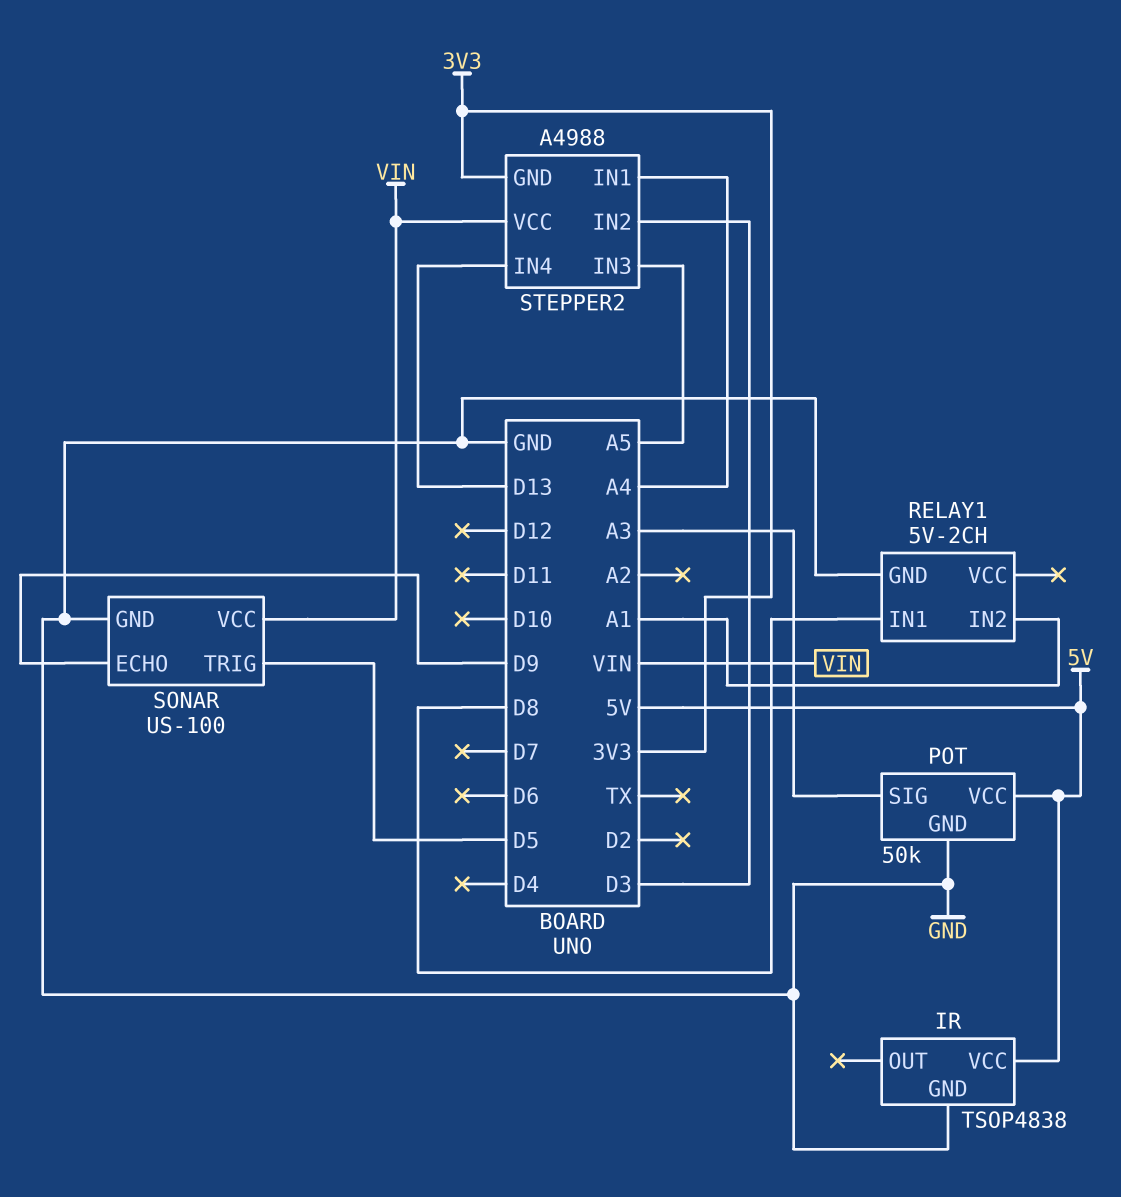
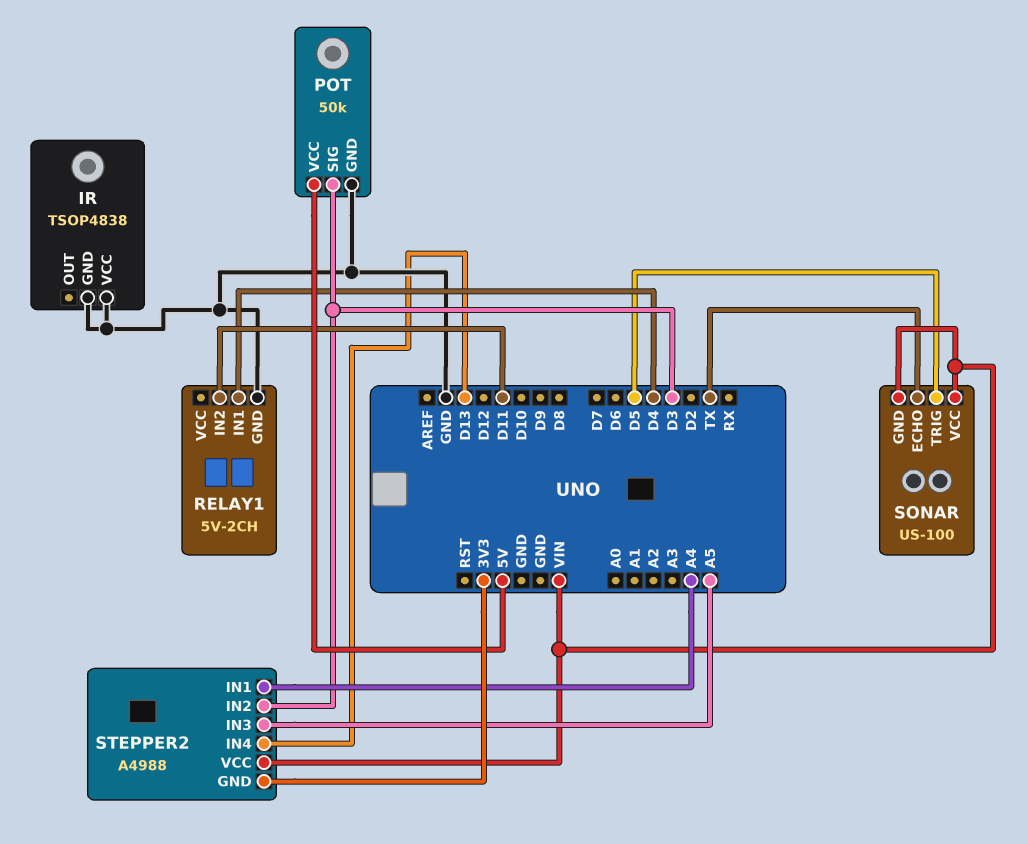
IR pin VCC: 5V -> GND
POT pin SIG: A3 -> D3
RELAY1 pin IN1: D8 -> D4
RELAY1 pin IN2: A1 -> D11
SONAR pin ECHO: D9 -> TX
SONAR pin GND: GND -> VIN

